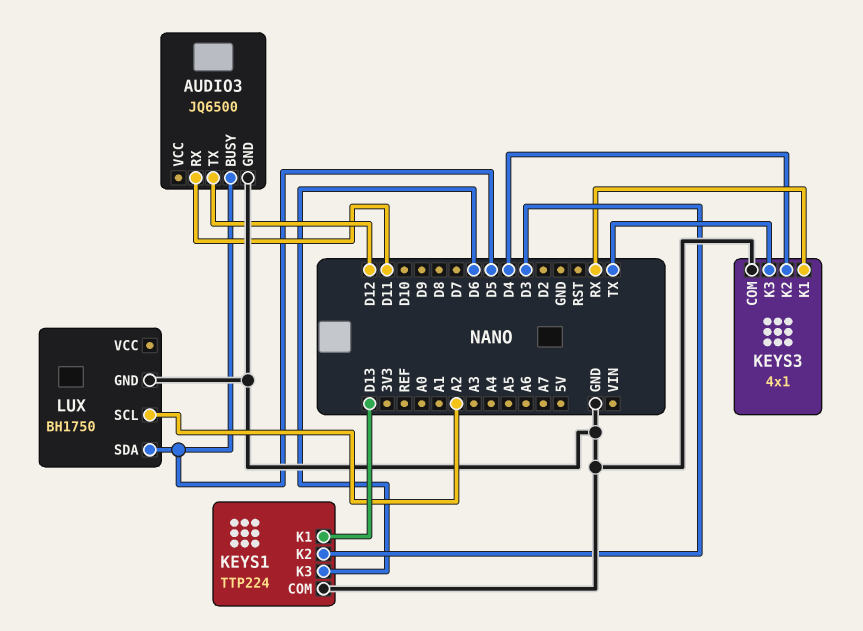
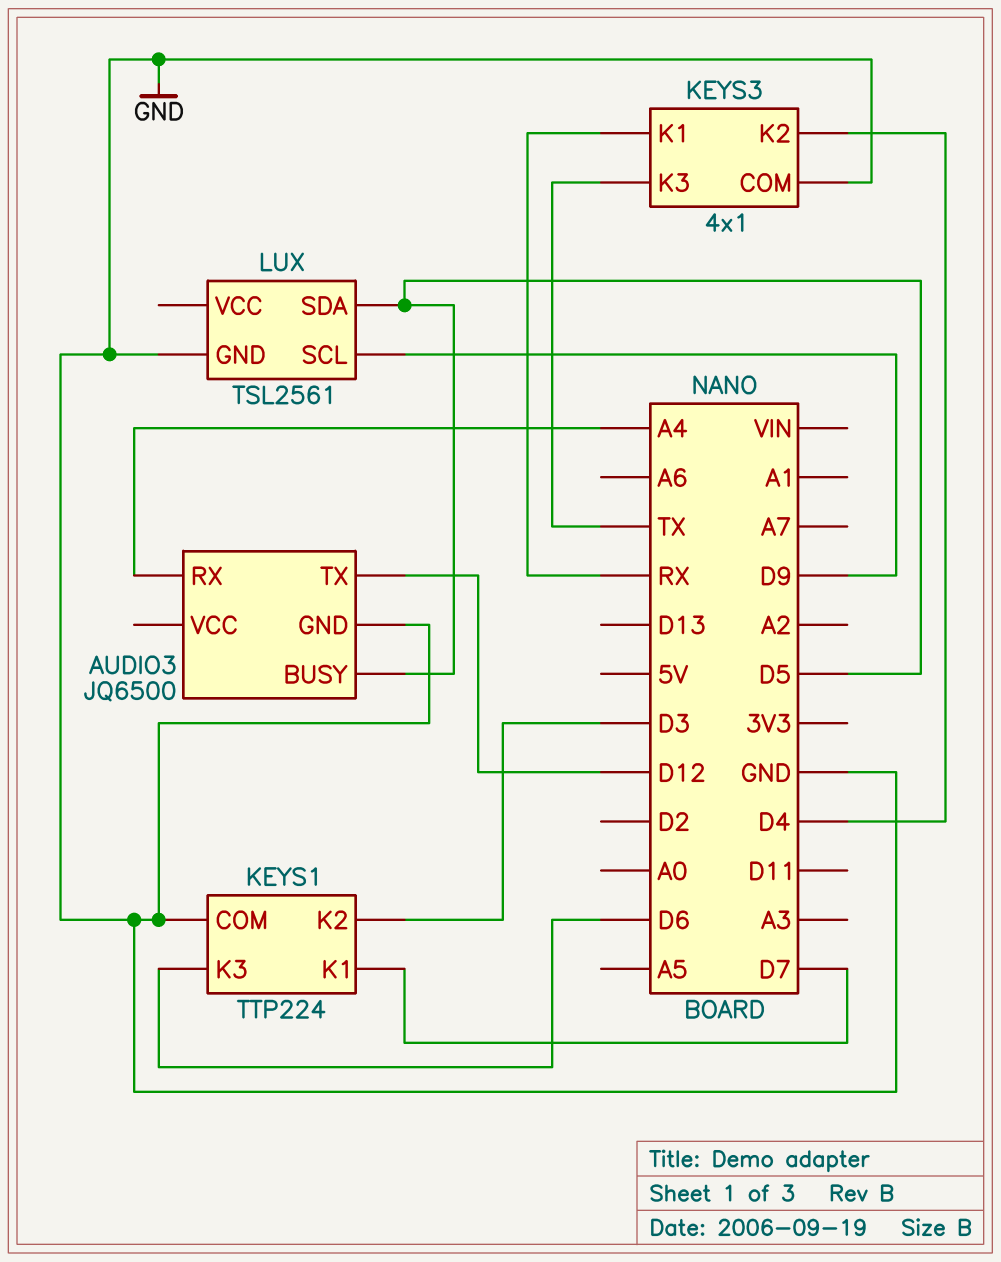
AUDIO3 pin RX: D11 -> A4
KEYS1 pin K1: D13 -> D7
LUX: BH1750 -> TSL2561
LUX pin SCL: A2 -> D9

